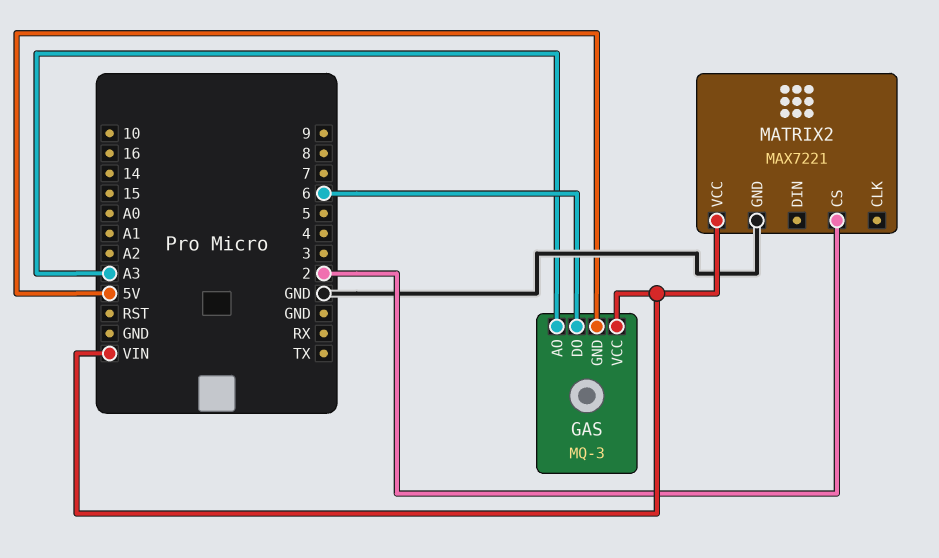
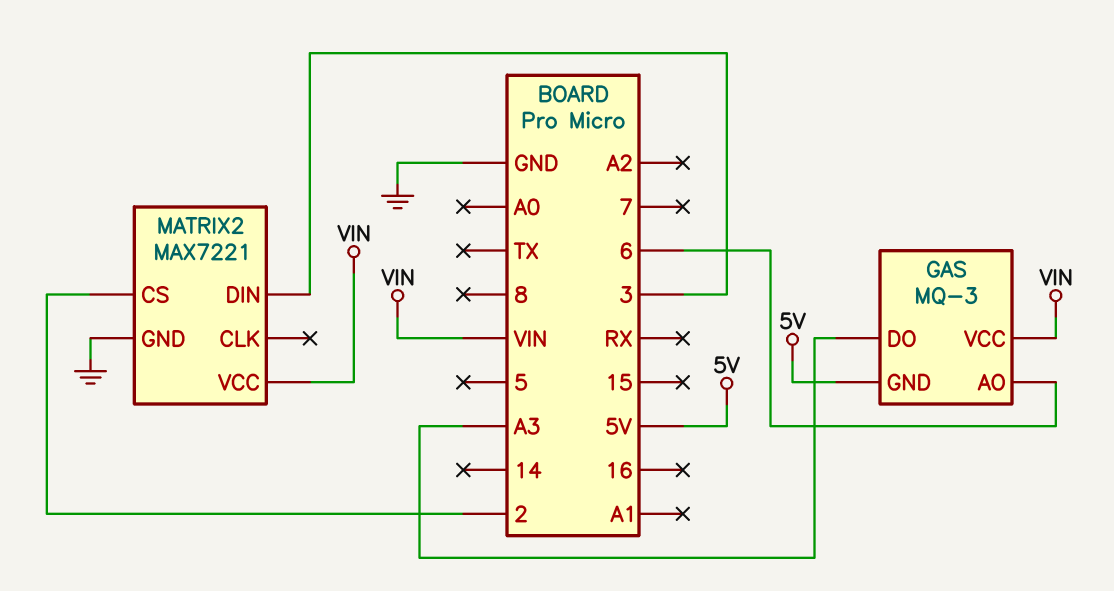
GAS pin AO: A3 -> 6
GAS pin DO: 6 -> A3
MATRIX2 pin DIN: none -> 3

